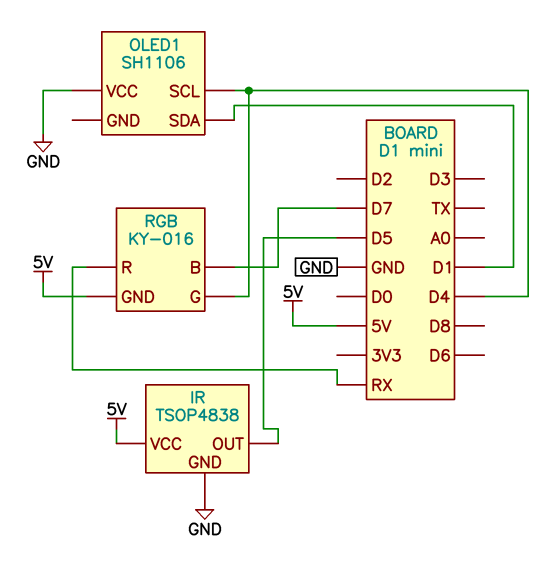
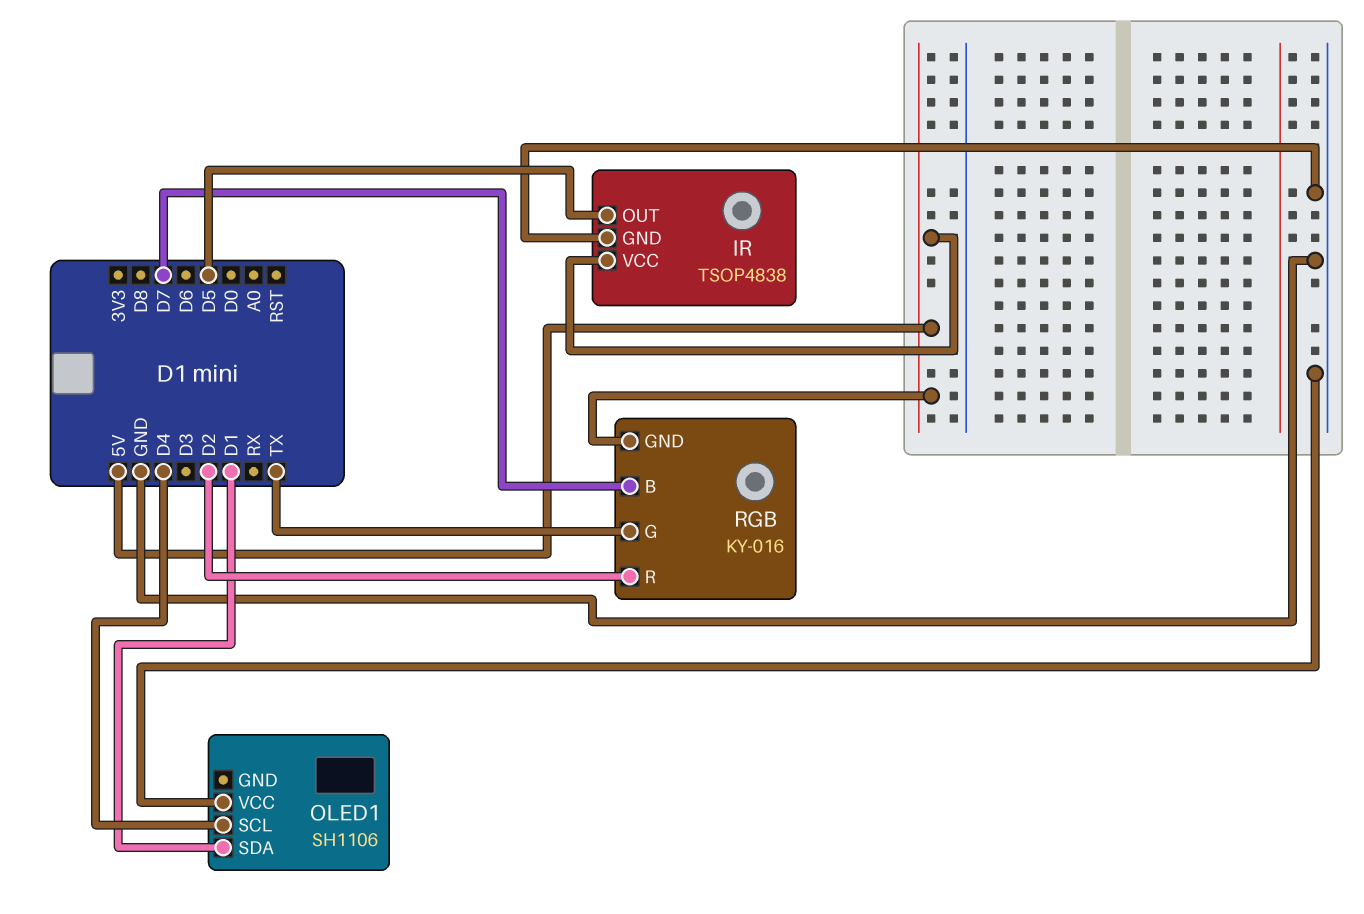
RGB pin G: D4 -> TX
RGB pin R: RX -> D2

